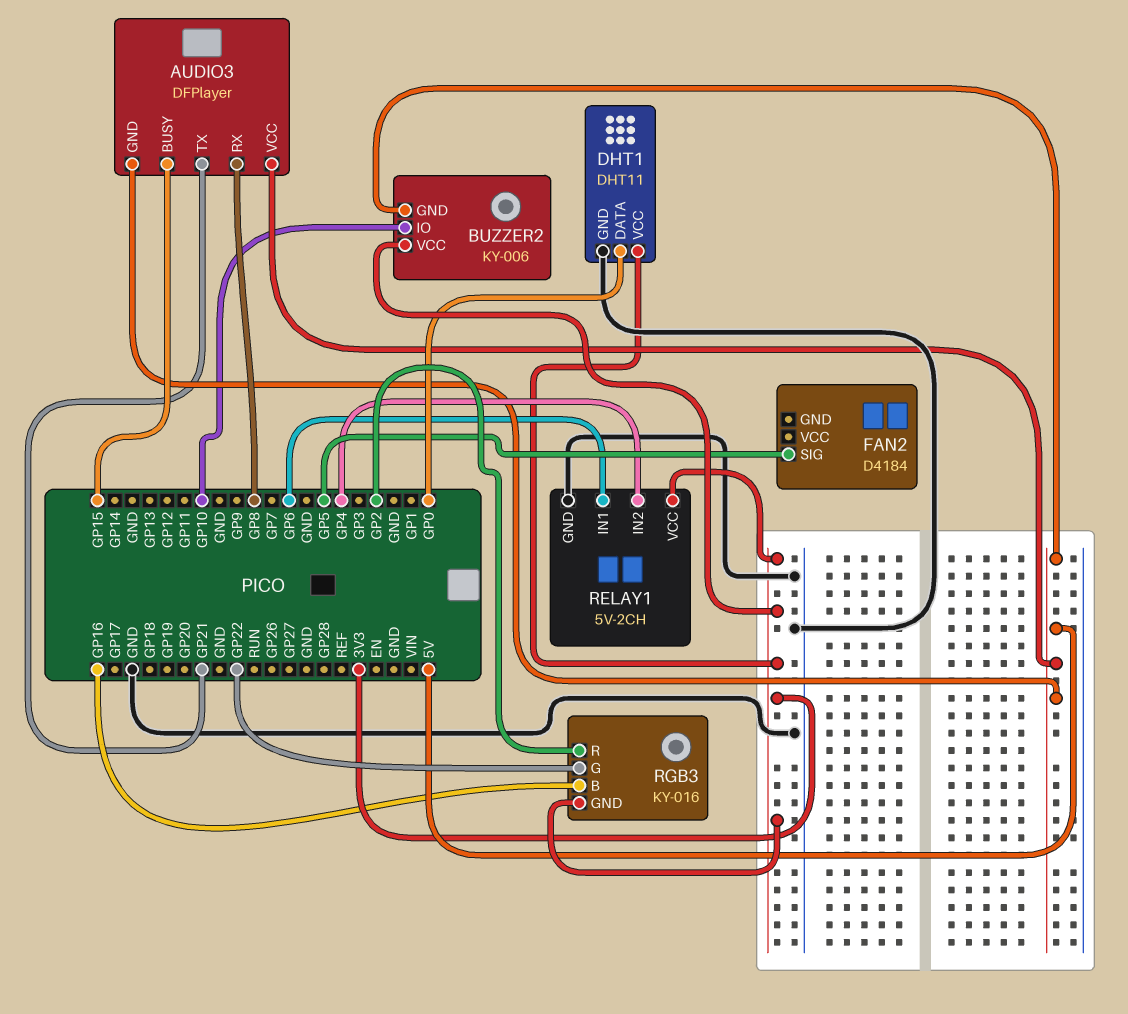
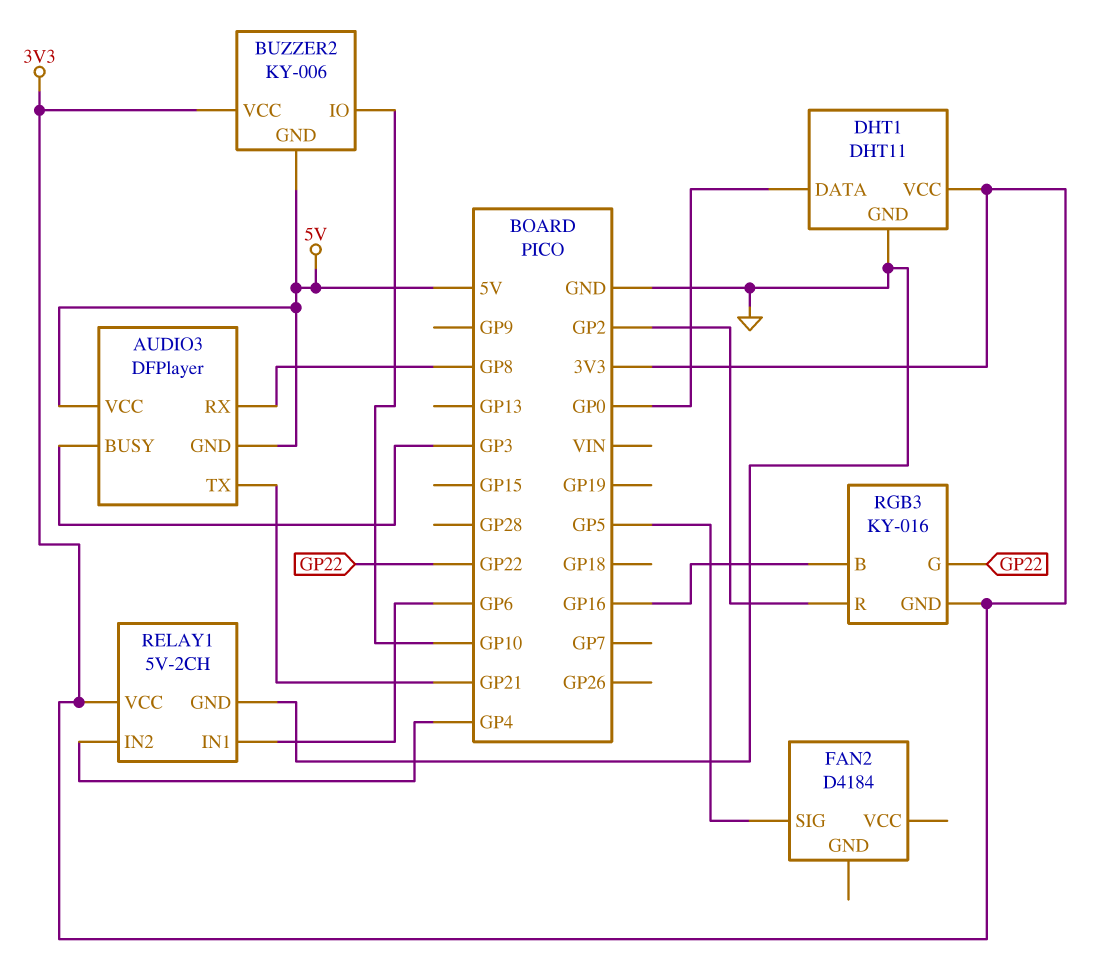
AUDIO3 pin BUSY: GP15 -> GP3

